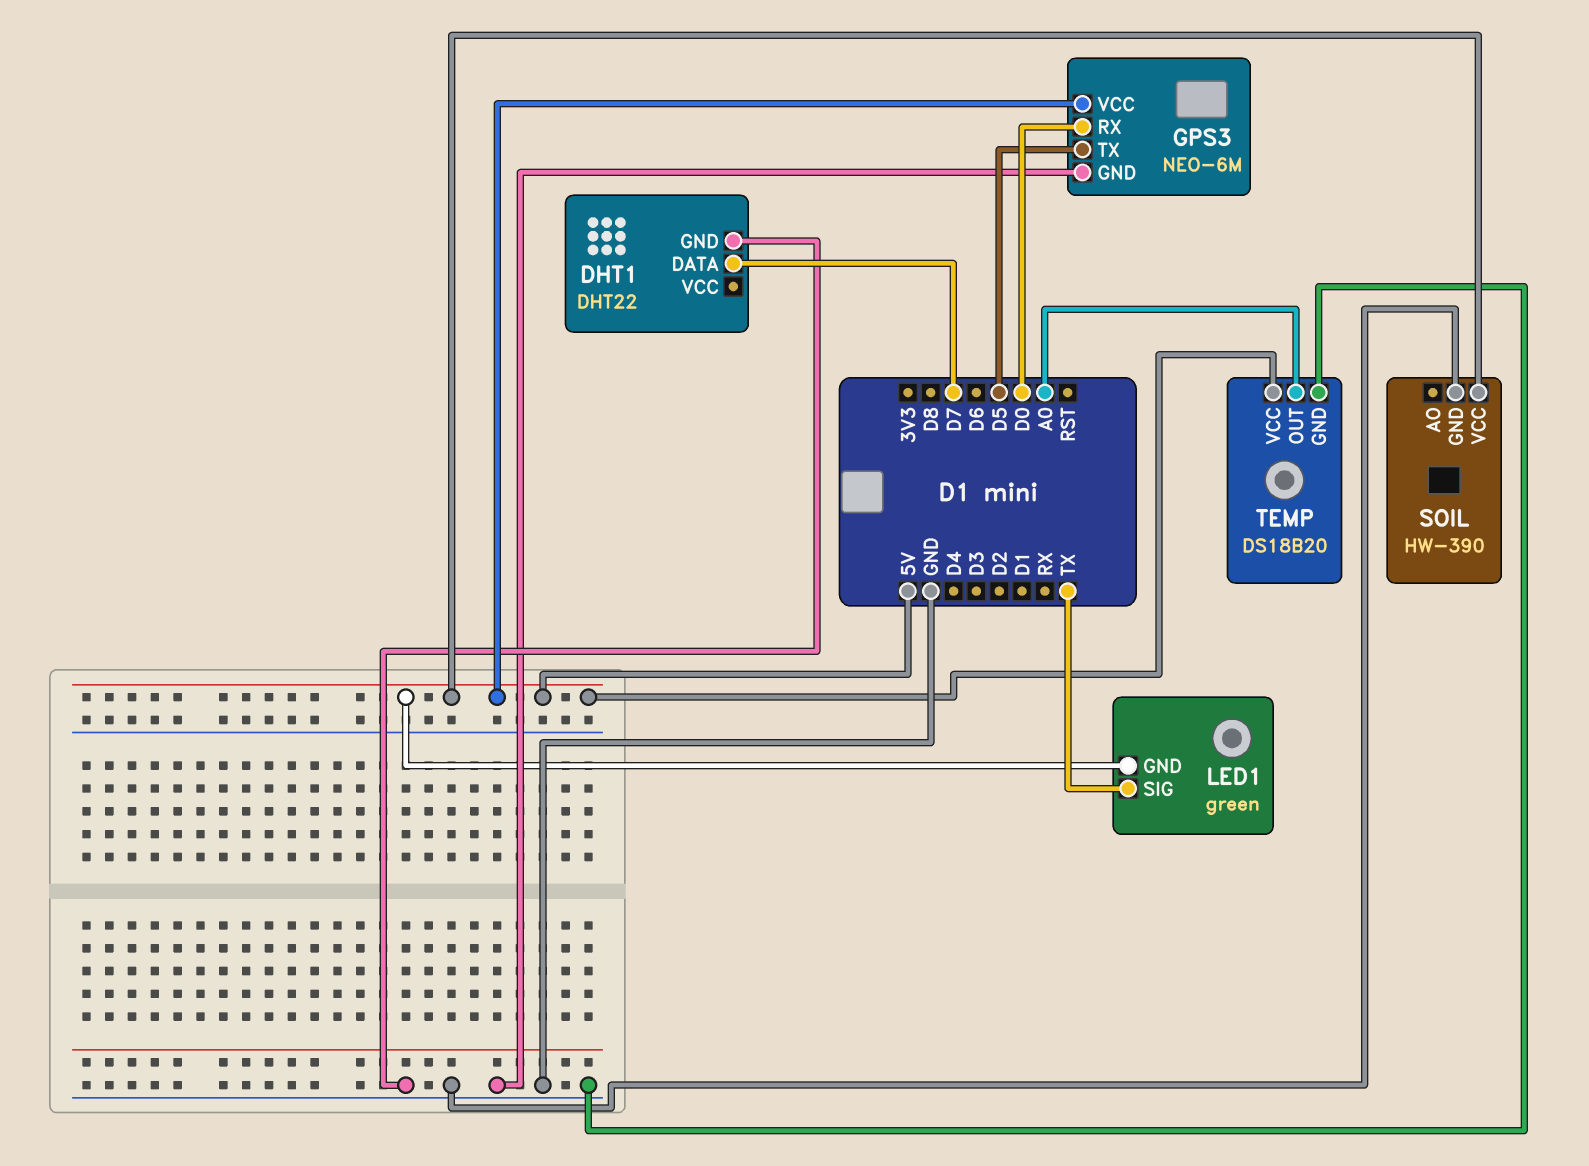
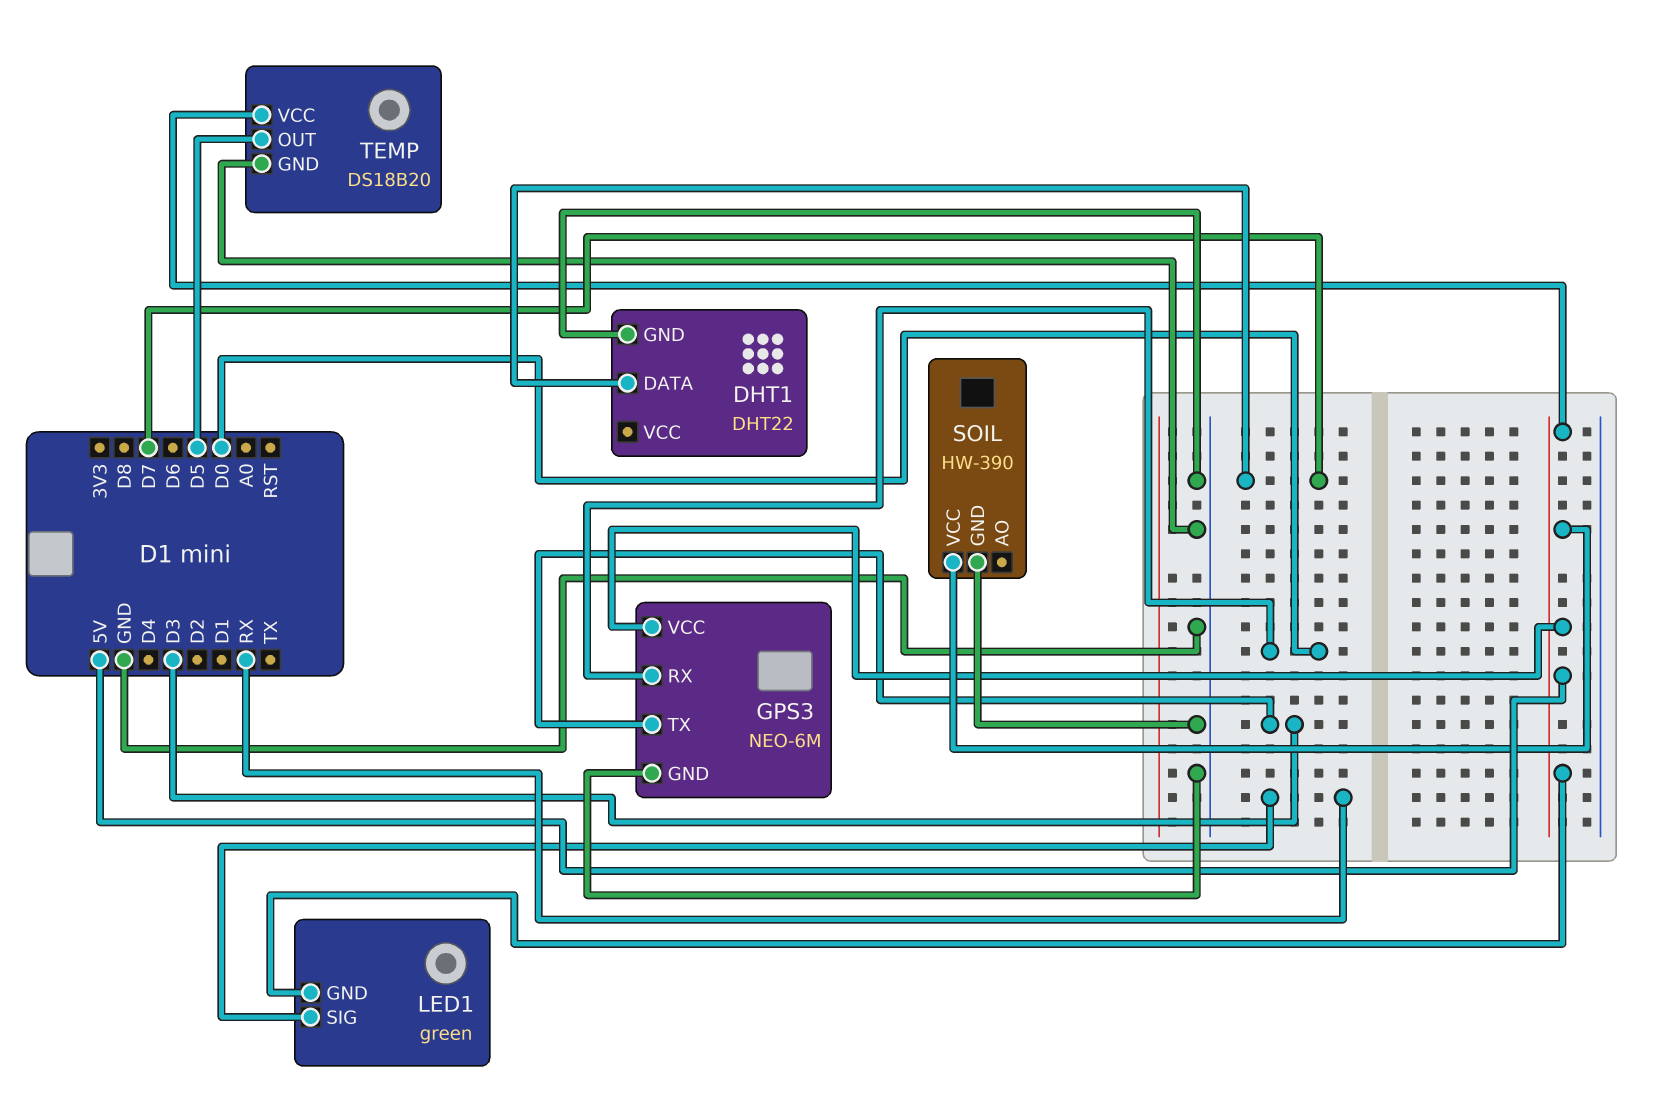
GPS3 pin TX: D5 -> D3
LED1 pin SIG: TX -> RX
TEMP pin OUT: A0 -> D5

